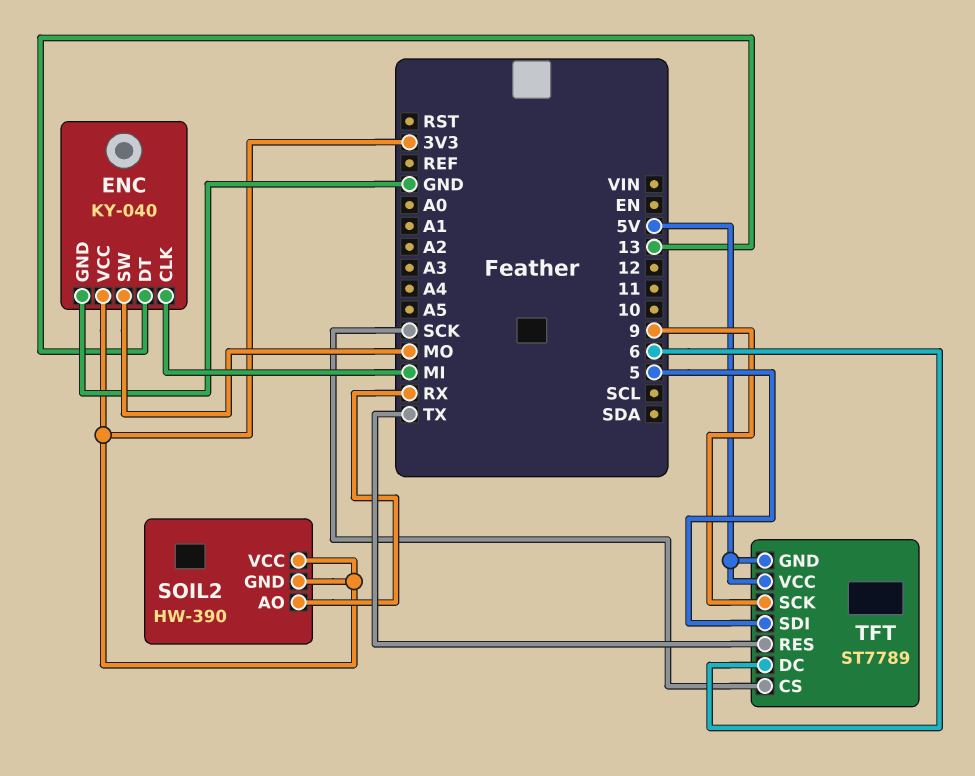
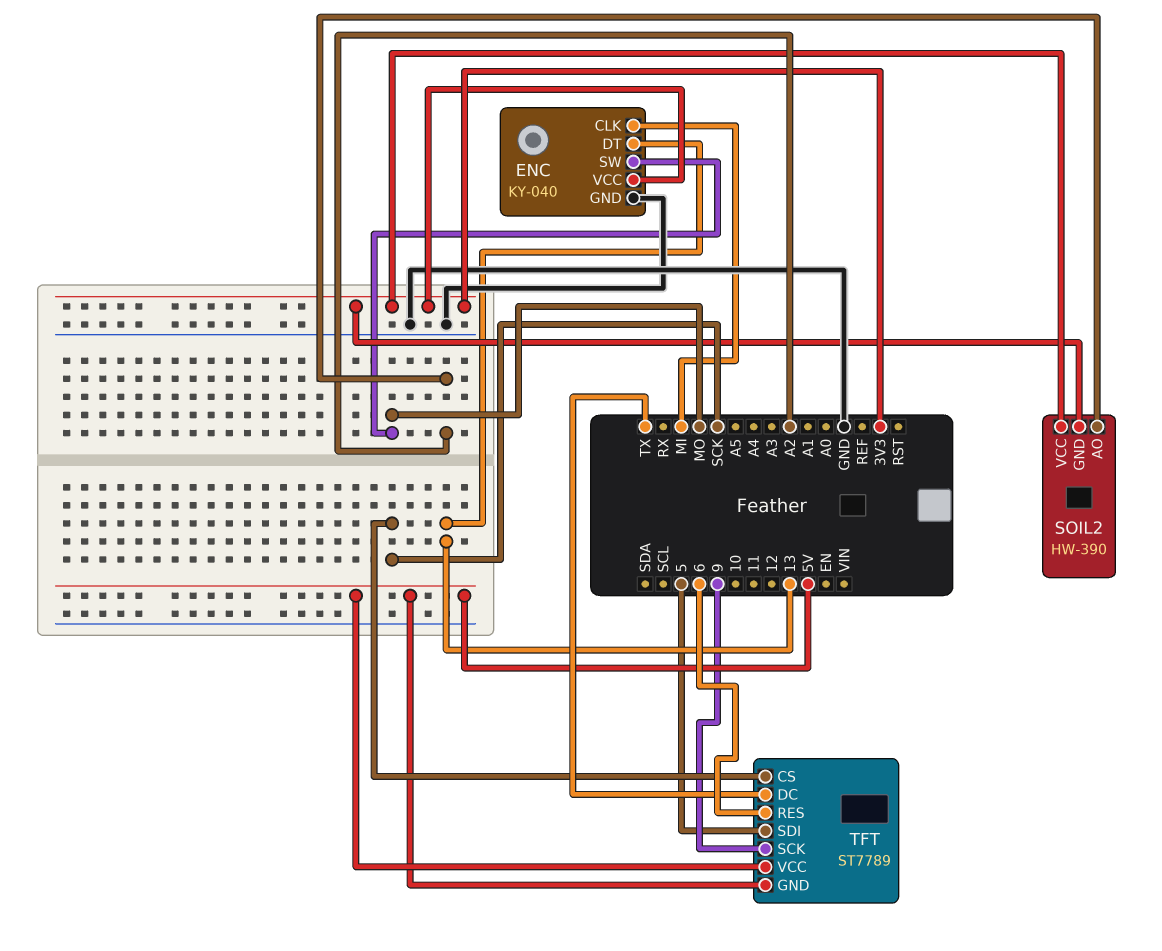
SOIL2 pin AO: RX -> A2
TFT pin DC: 6 -> TX
TFT pin RES: TX -> 6

